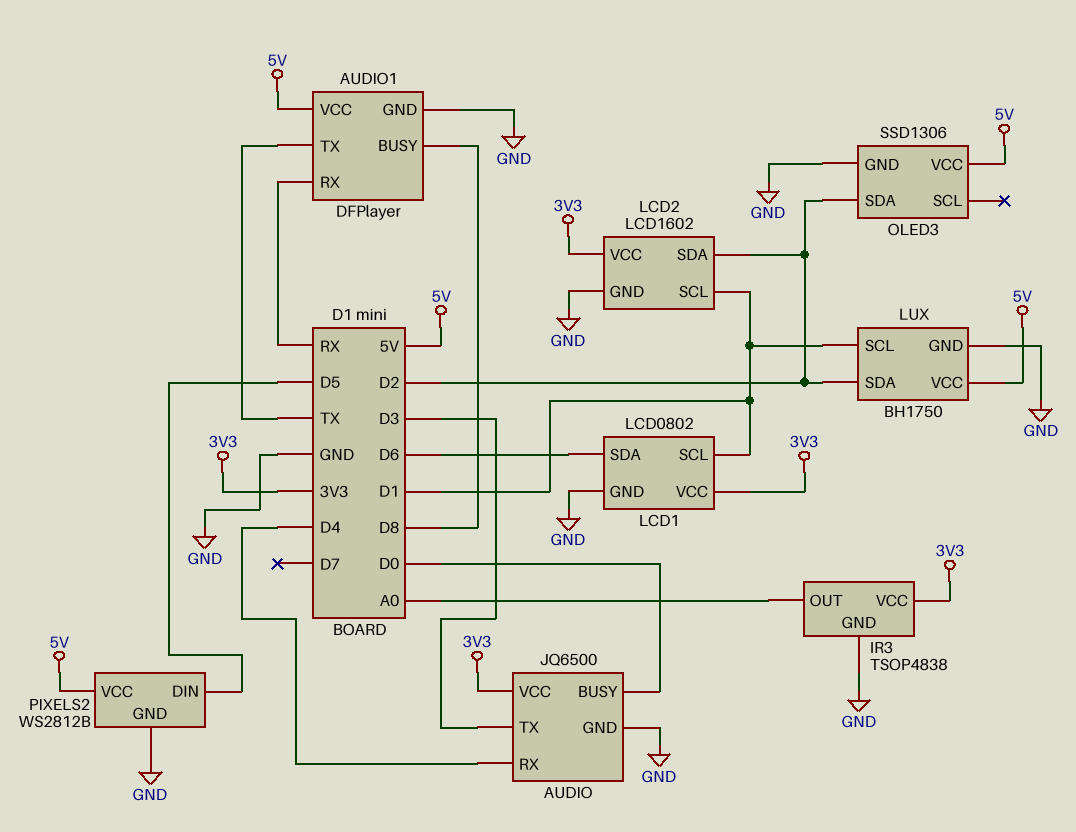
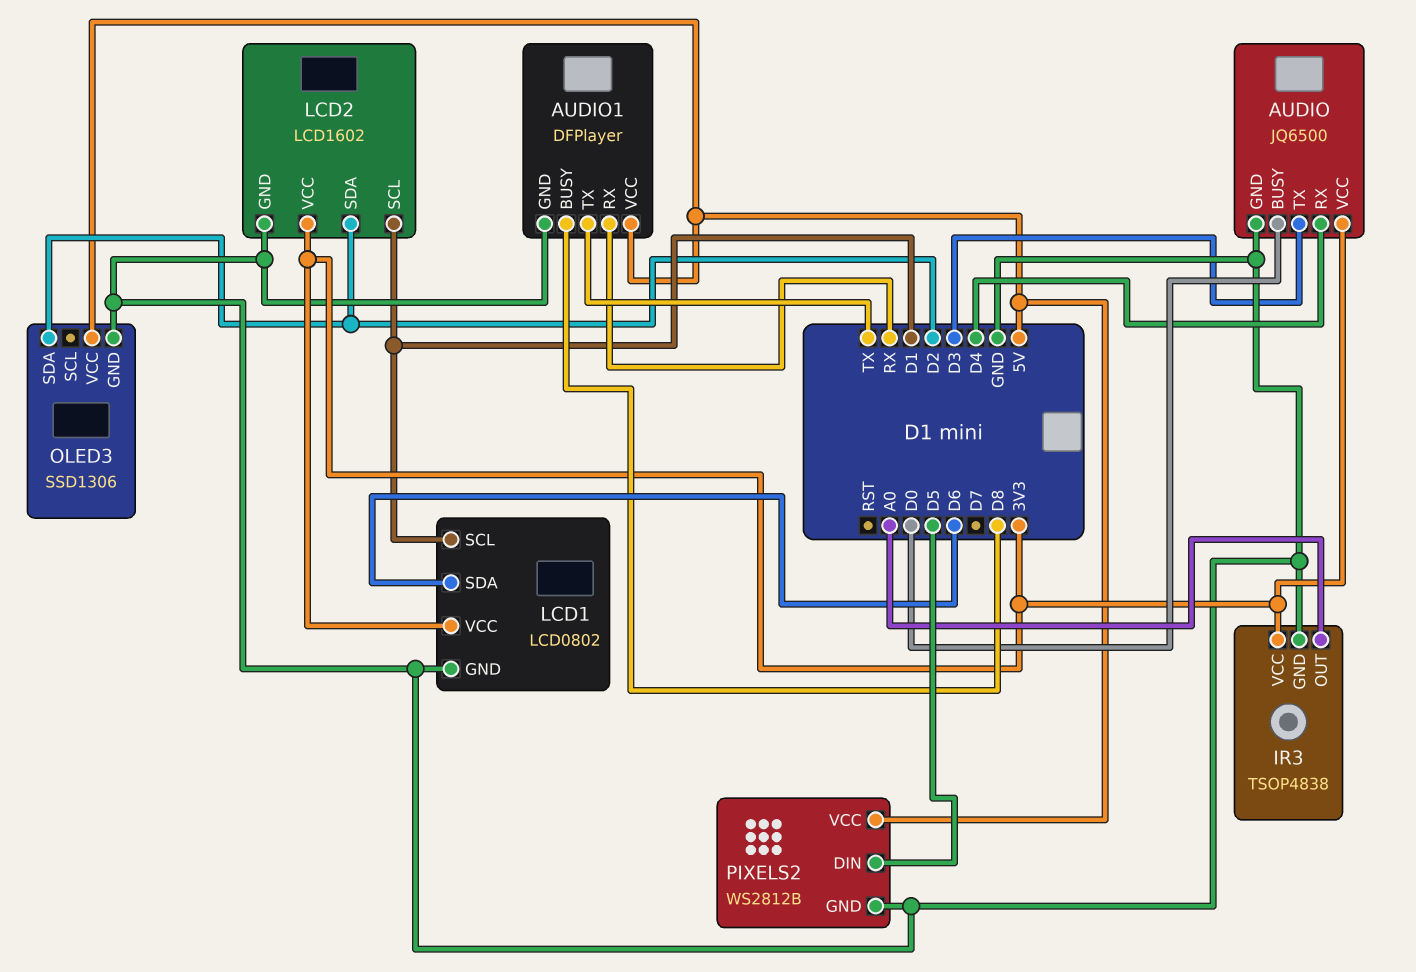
LUX: BH1750 -> none
LUX pin GND: GND -> none
LUX pin SCL: D1 -> none
LUX pin SDA: D2 -> none
LUX pin VCC: 5V -> none

